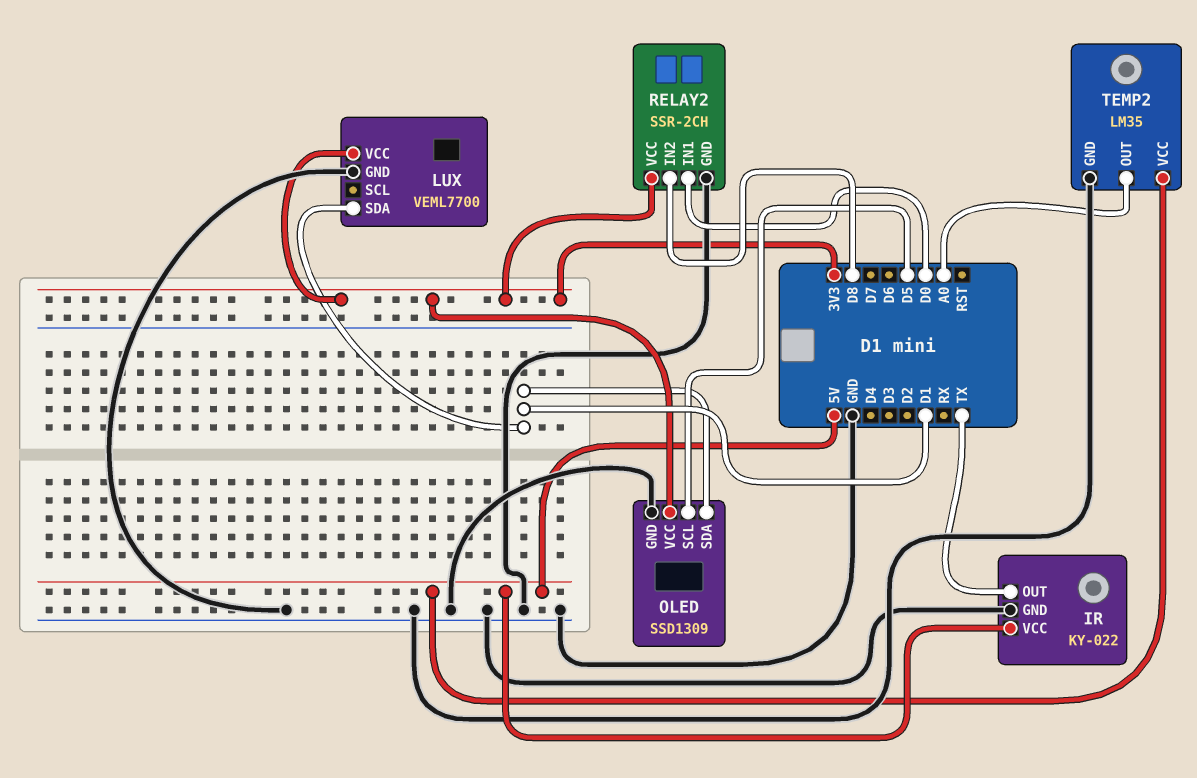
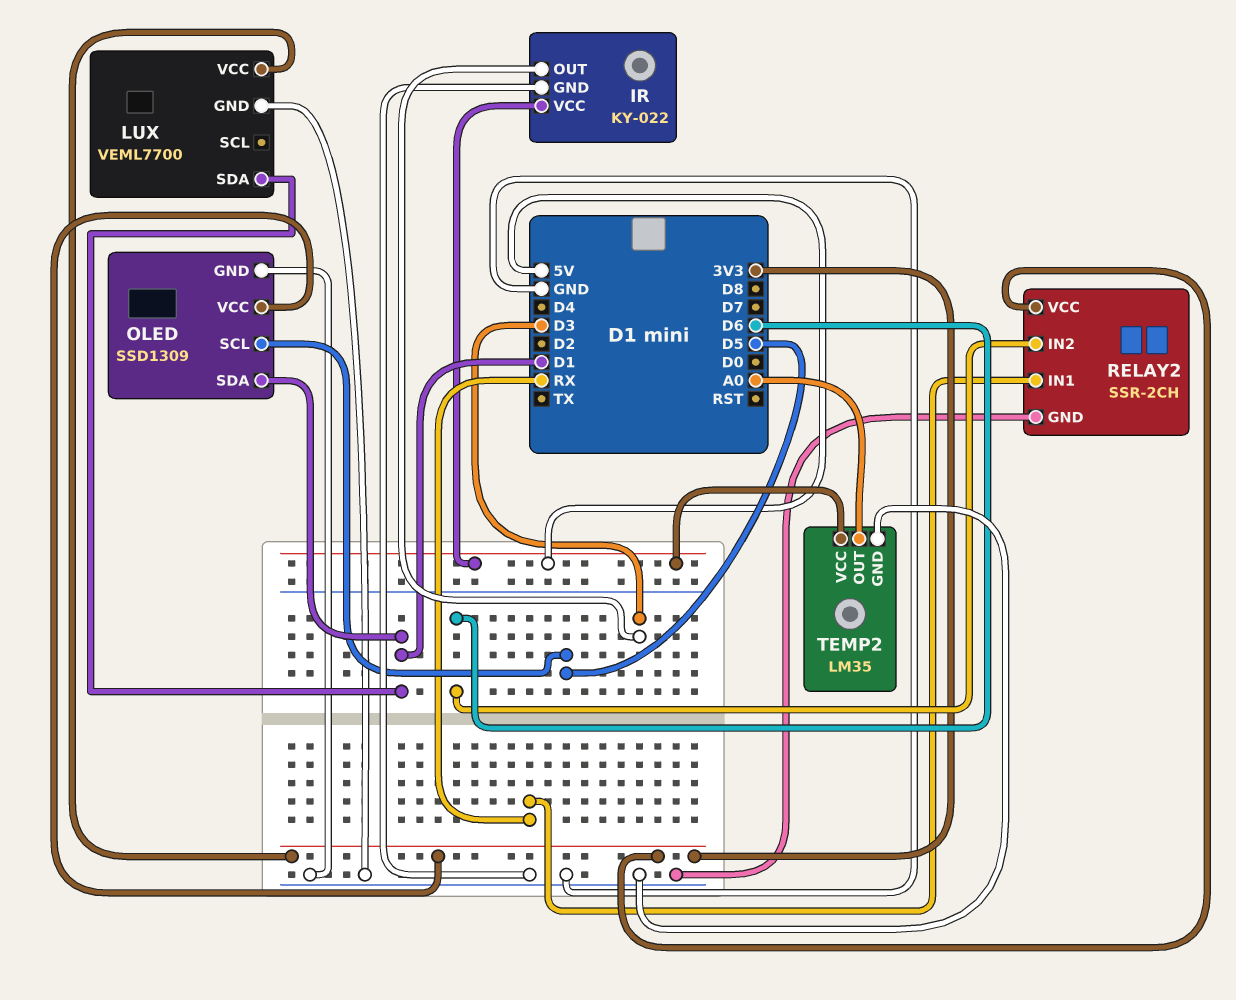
IR pin OUT: TX -> D3
RELAY2 pin IN1: D0 -> RX
RELAY2 pin IN2: D8 -> D6

